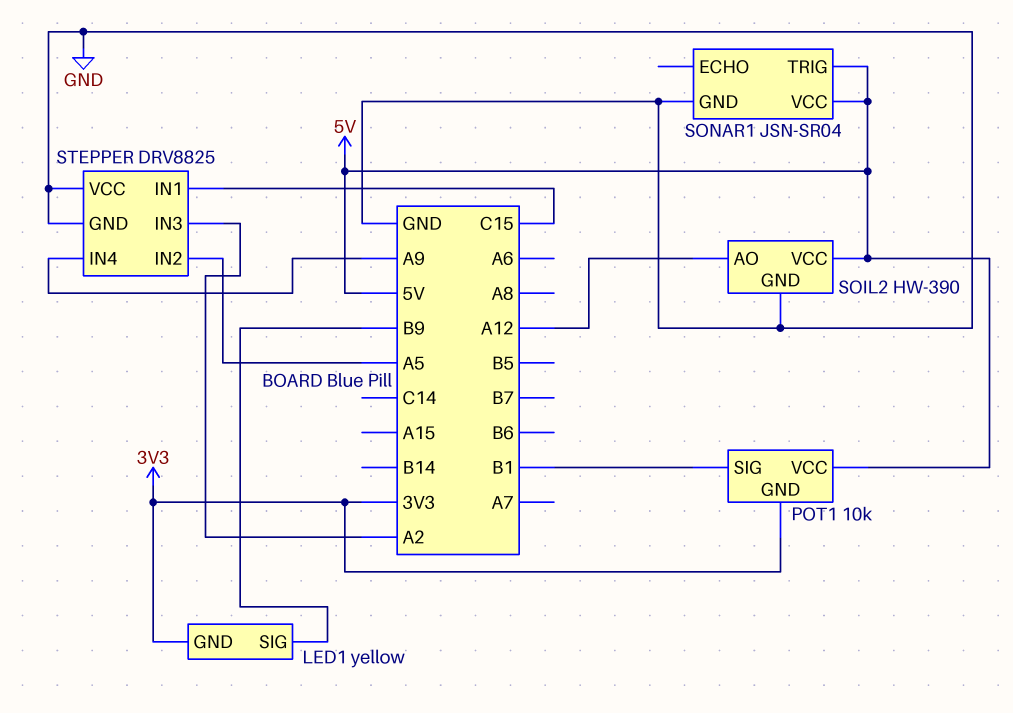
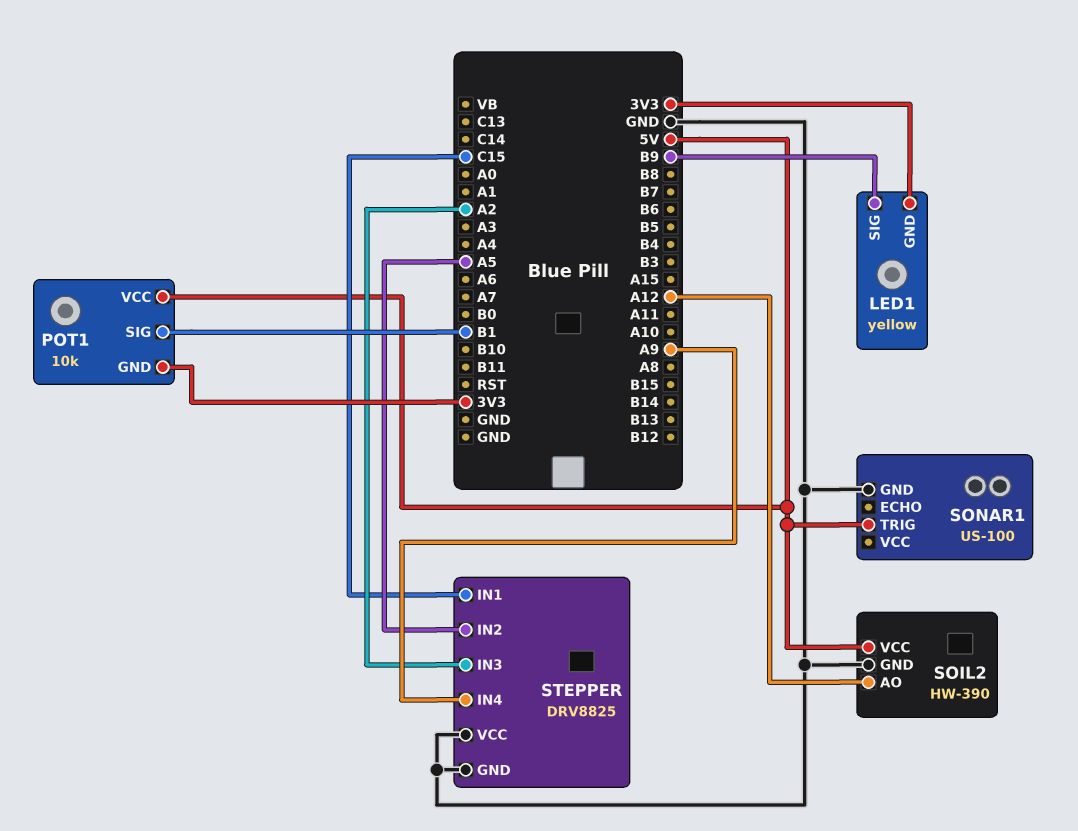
SONAR1: JSN-SR04 -> US-100
SONAR1 pin VCC: 5V -> none

